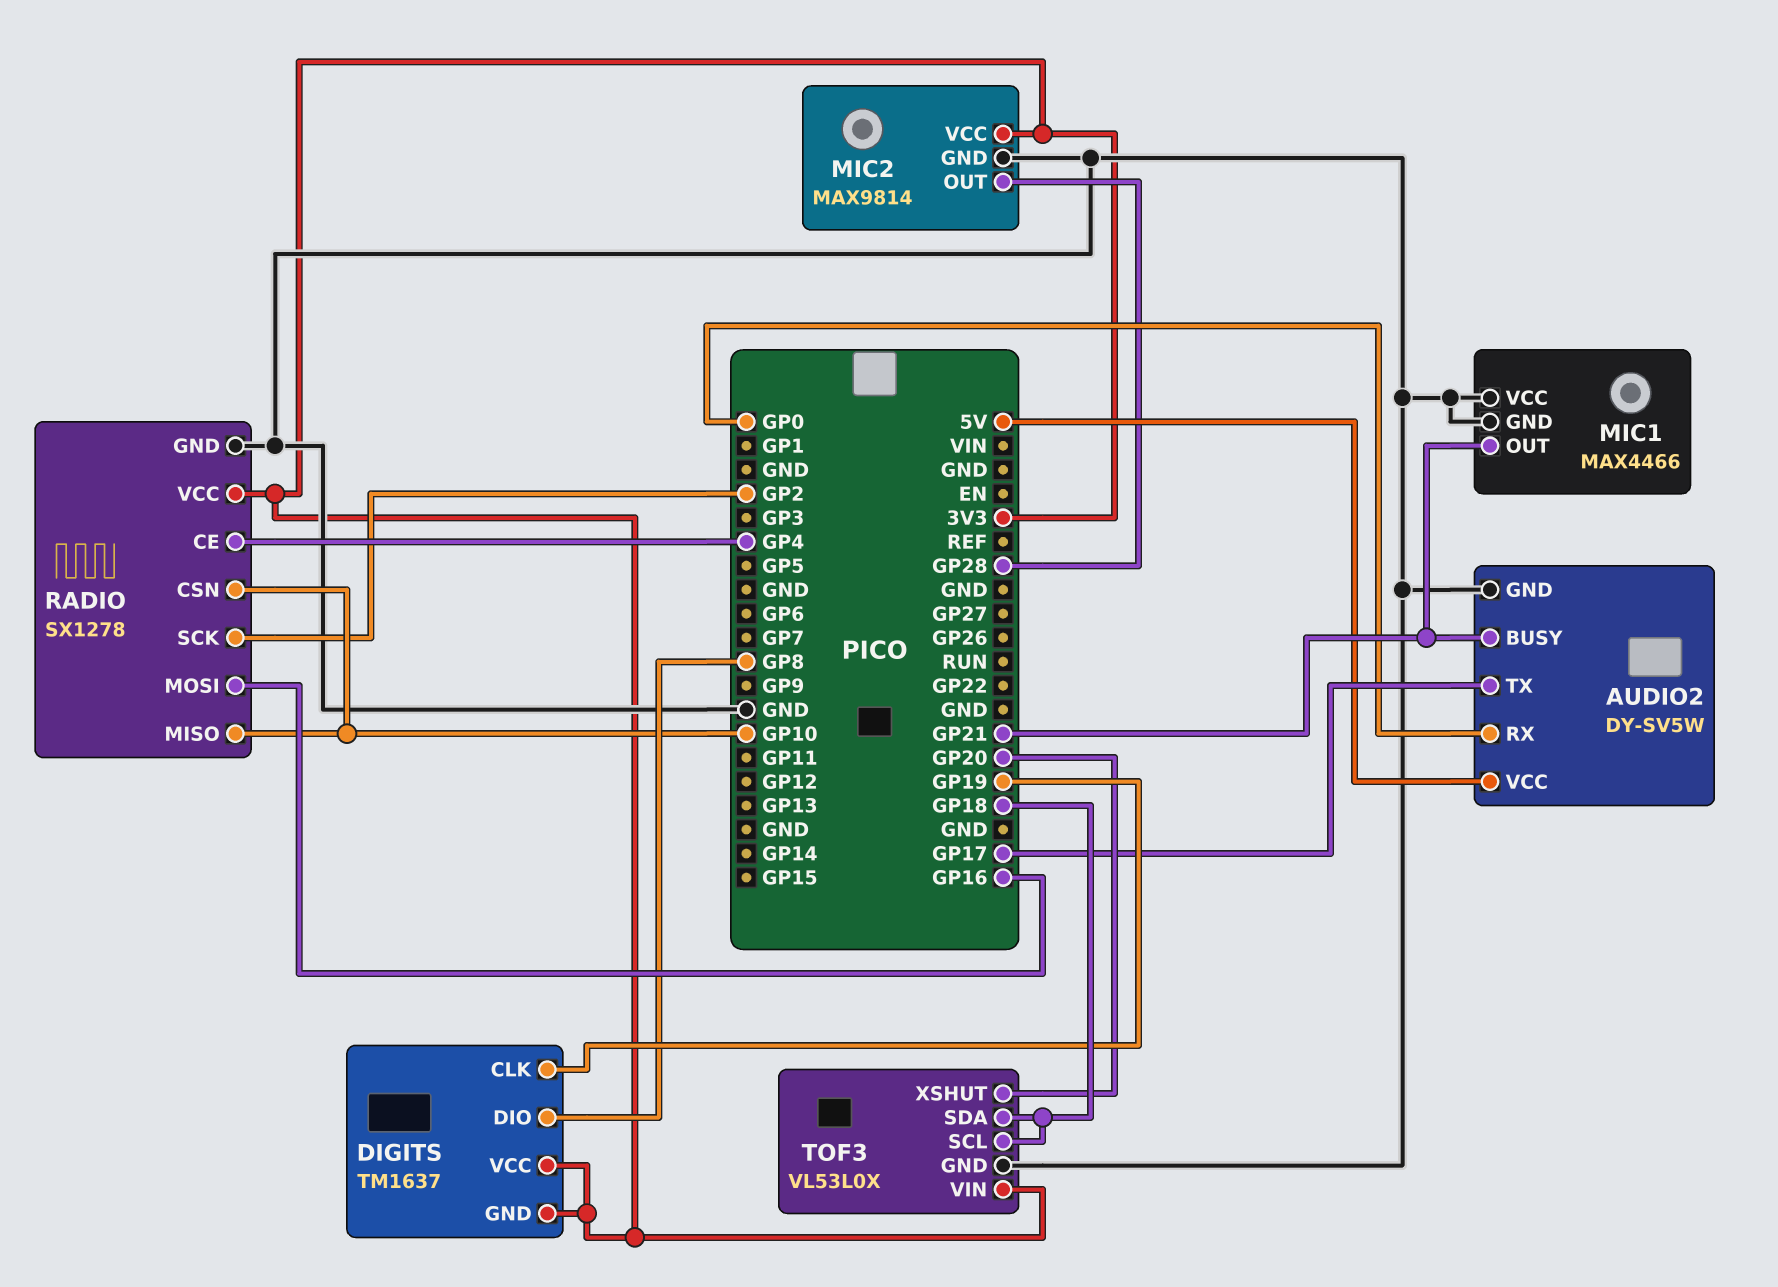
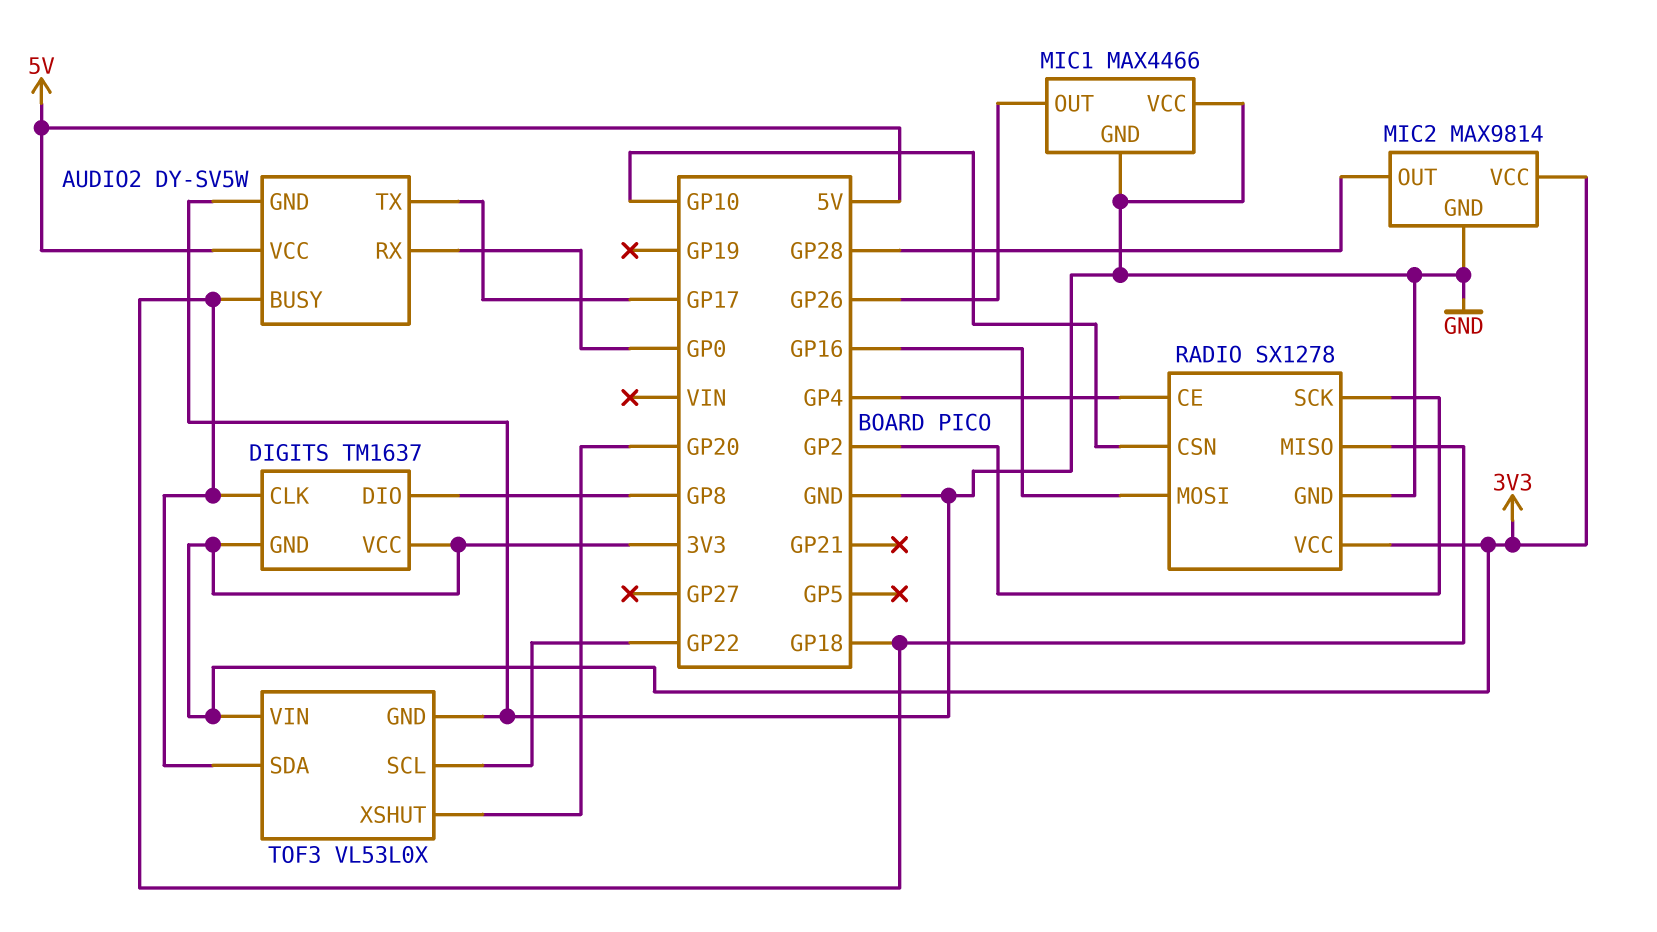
AUDIO2 pin BUSY: GP21 -> GP18
DIGITS pin CLK: GP19 -> GP18
MIC1 pin OUT: GP21 -> GP26
RADIO pin MISO: GP10 -> GP18
TOF3 pin SCL: GP18 -> GP22

